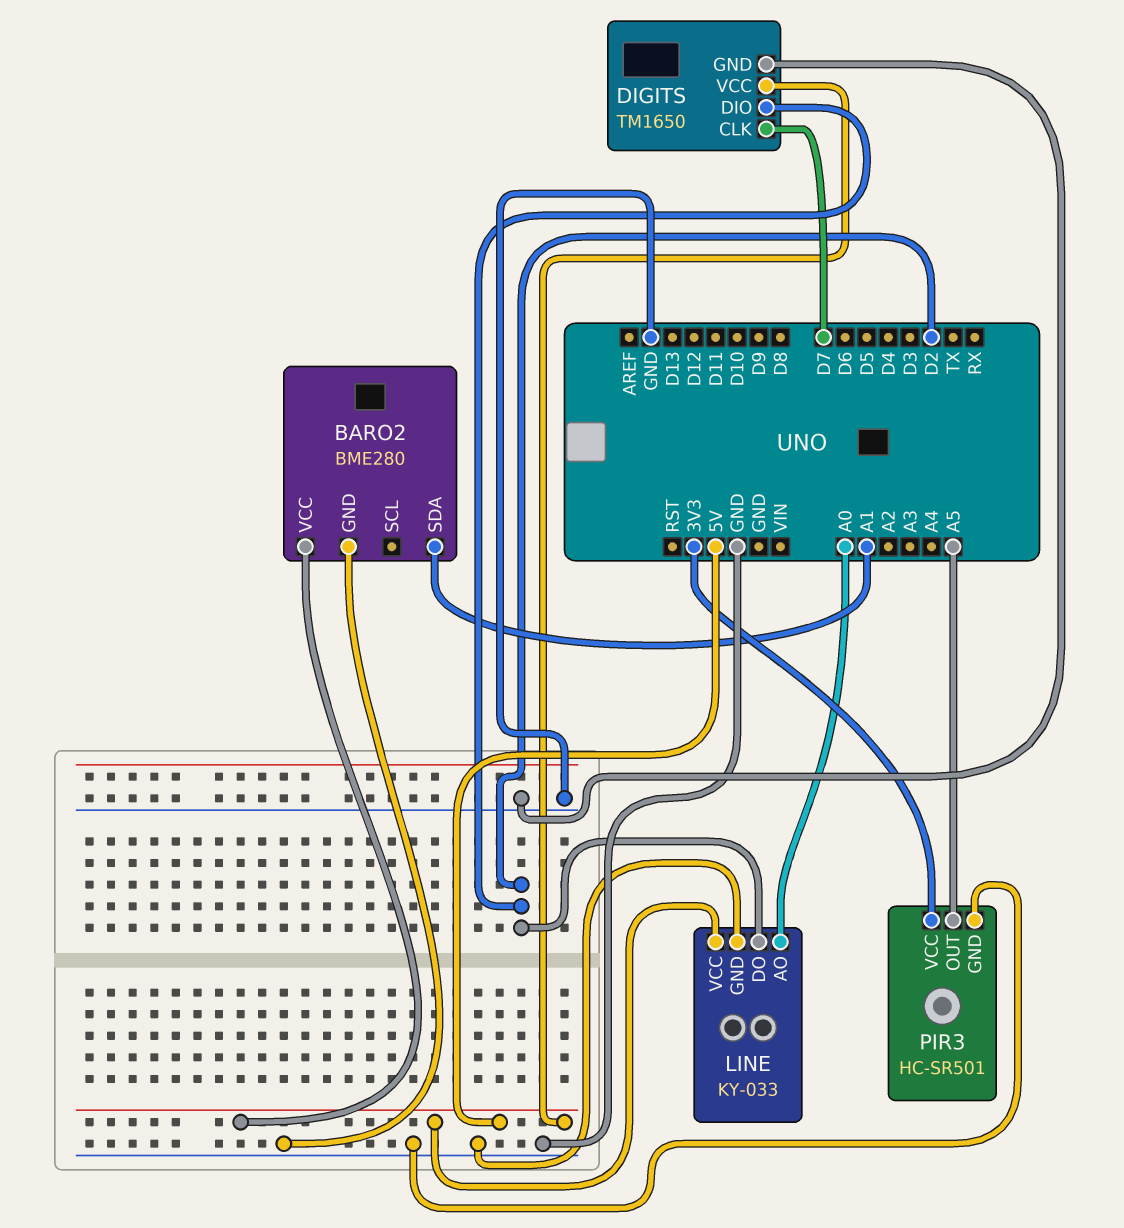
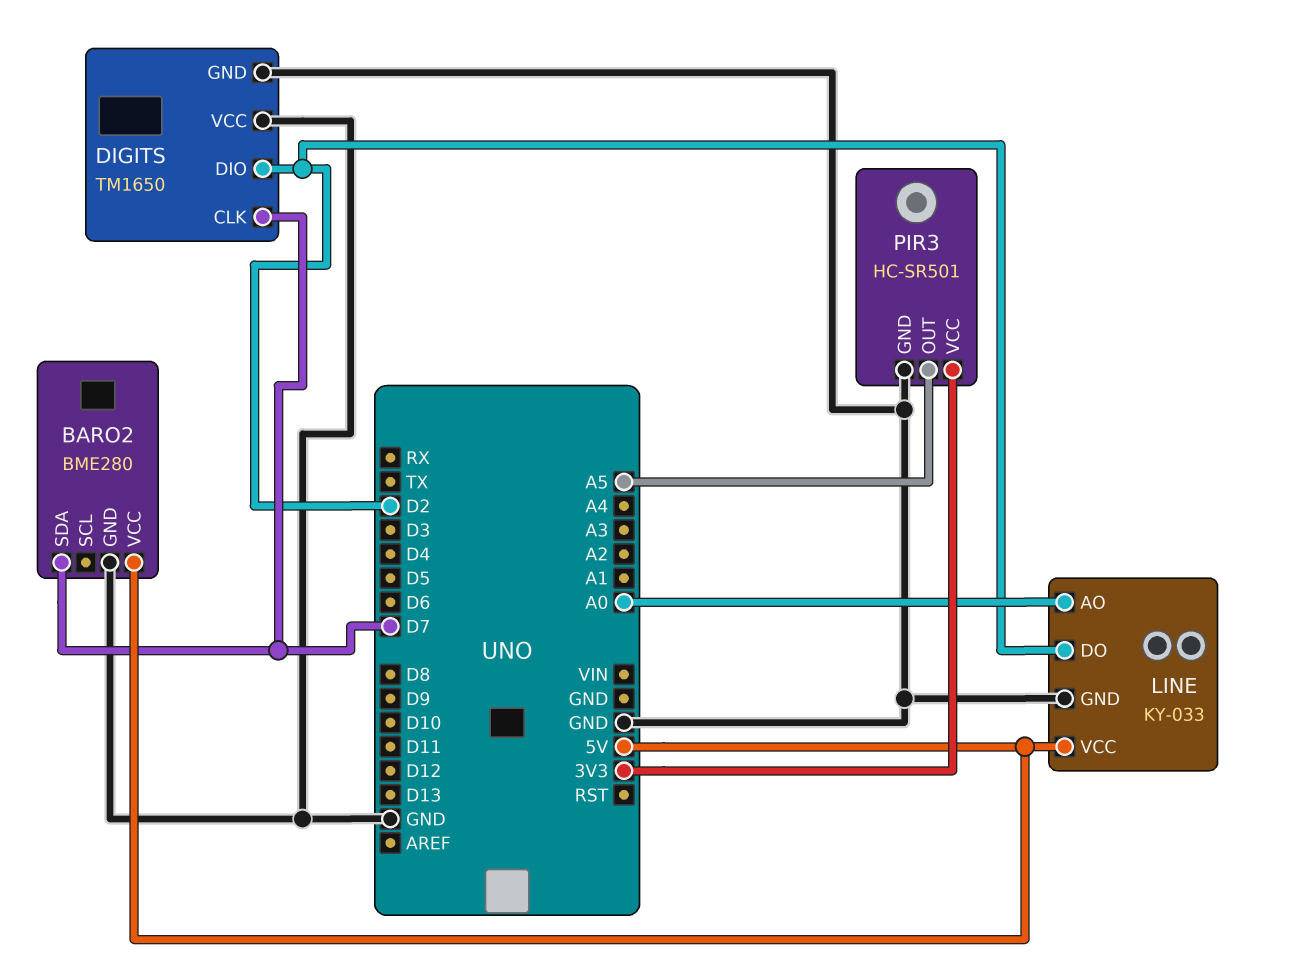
BARO2 pin SDA: A1 -> D7
DIGITS pin VCC: 5V -> GND

